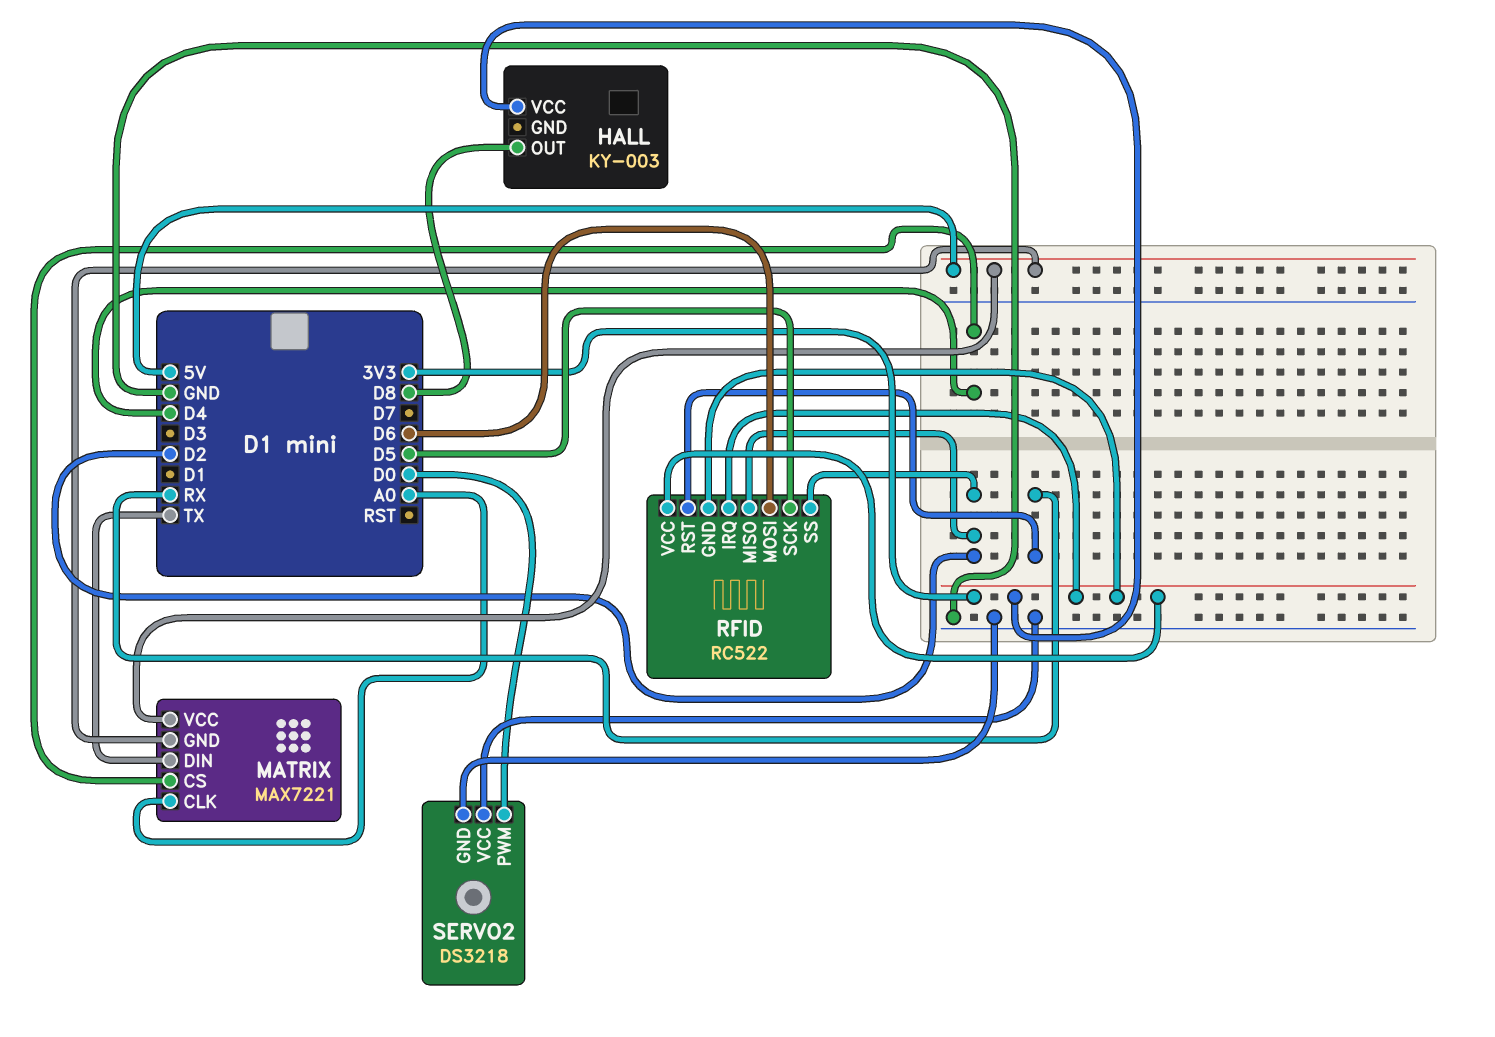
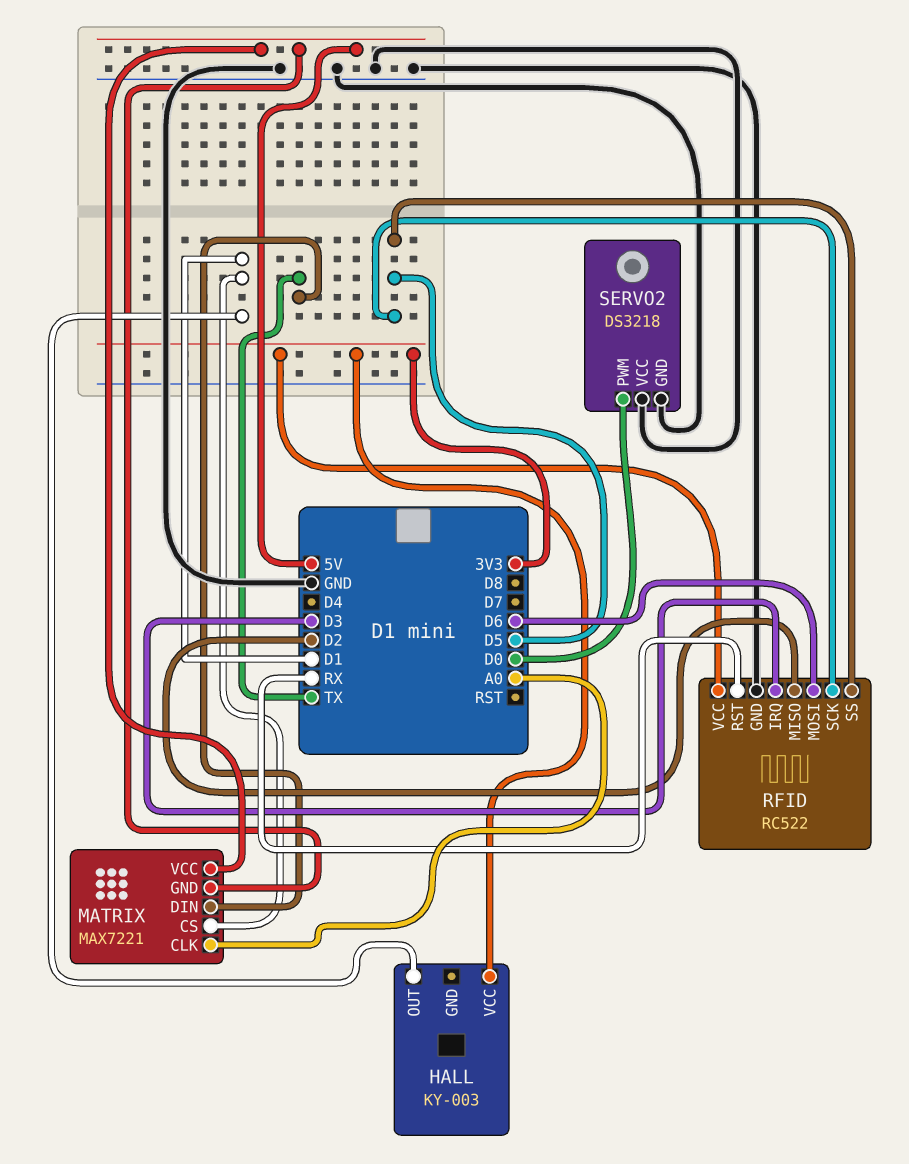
HALL pin OUT: D8 -> D1
MATRIX pin CS: D4 -> D1
RFID pin GND: 3V3 -> GND
RFID pin IRQ: 3V3 -> D3
RFID pin SS: D2 -> D5

